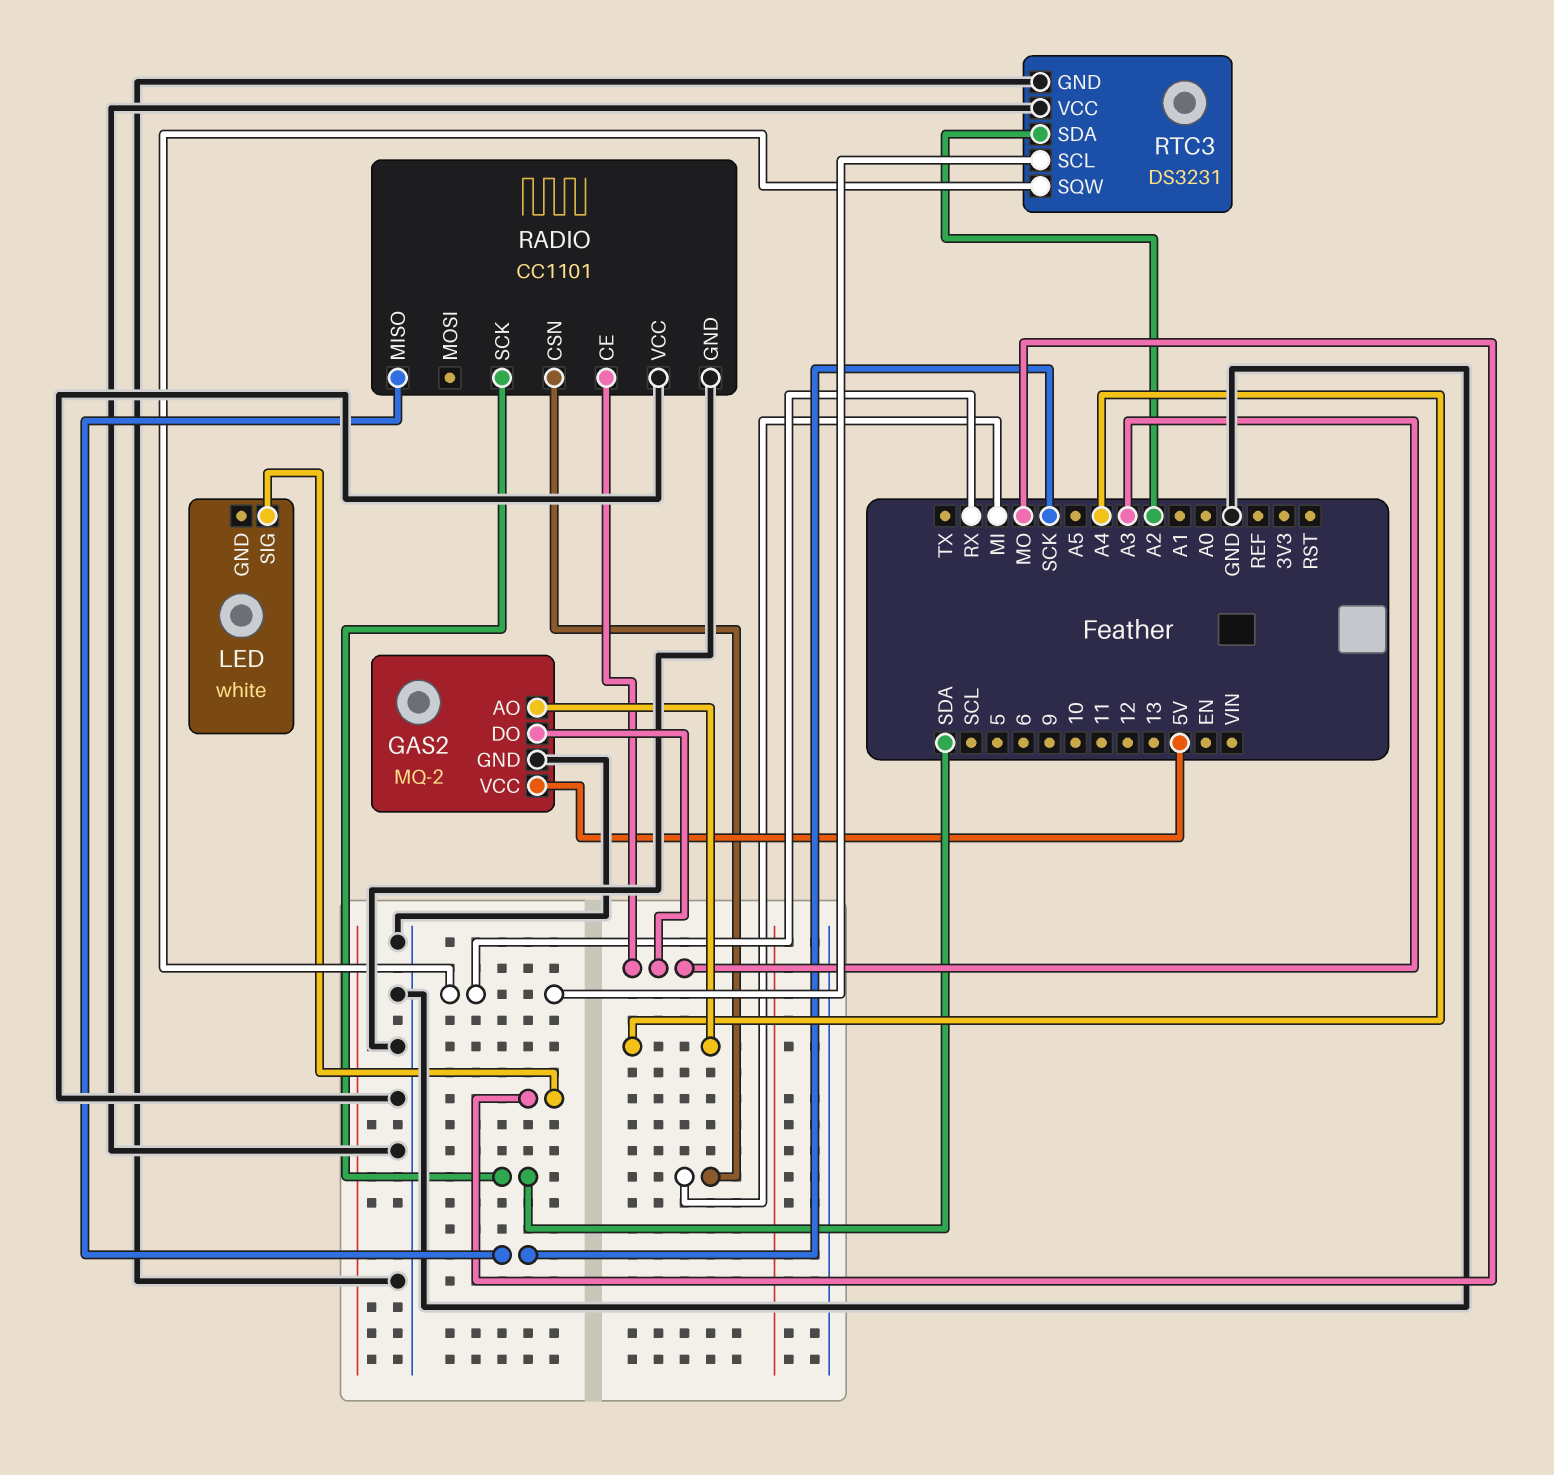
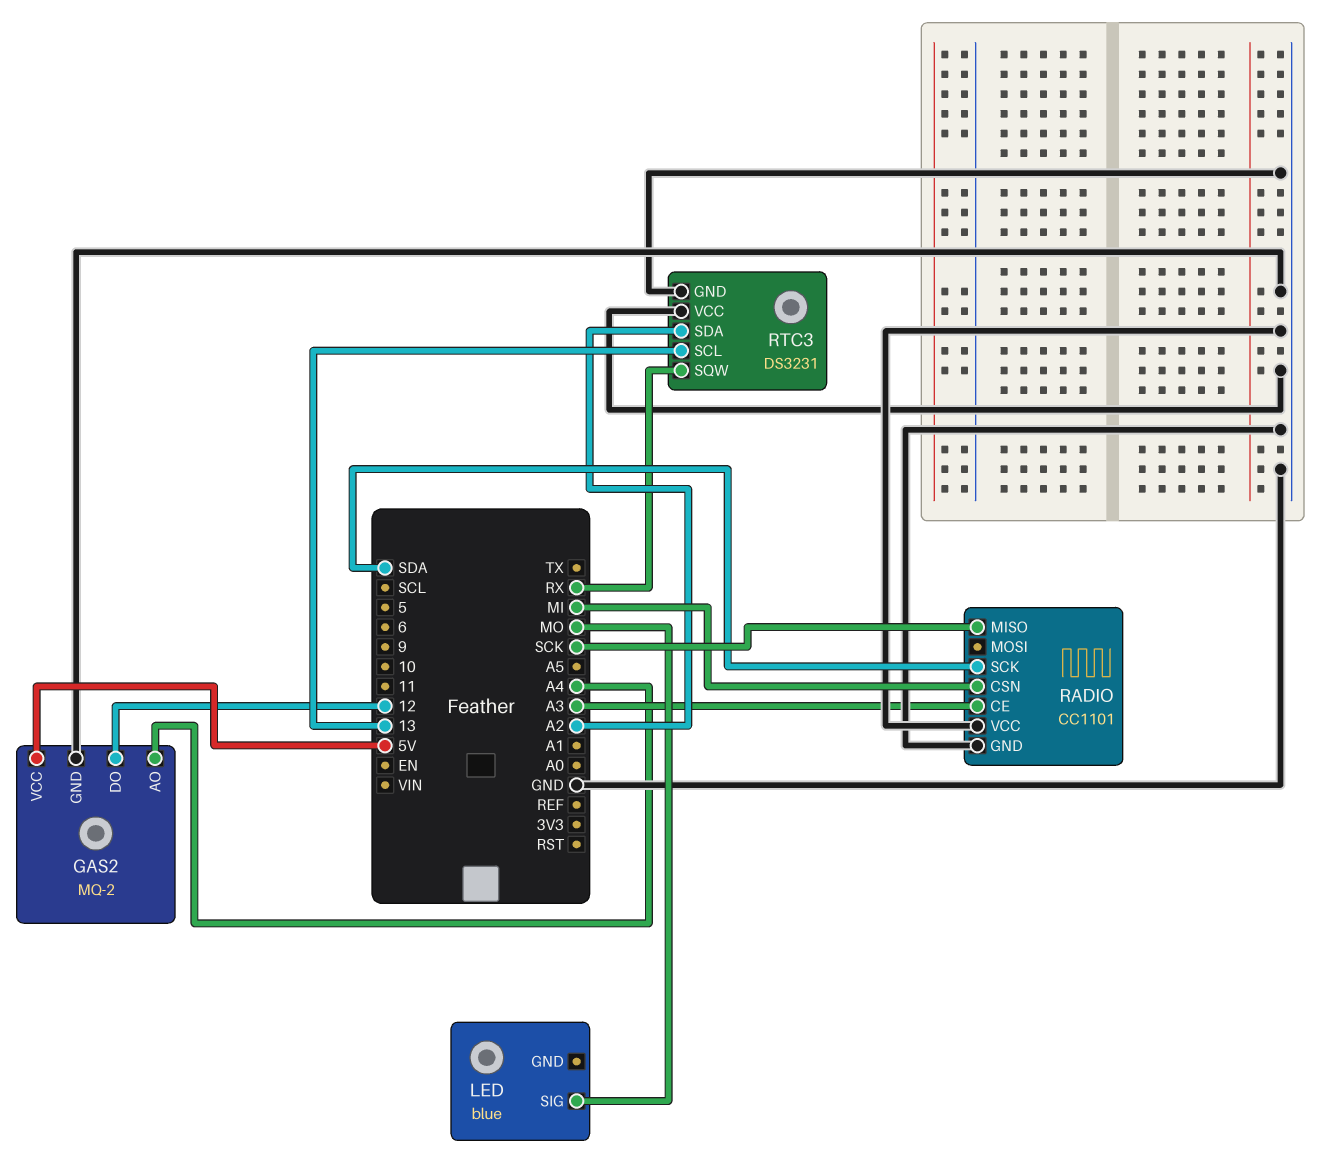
GAS2 pin DO: A3 -> 12
LED: white -> blue
RTC3 pin SCL: RX -> 13

